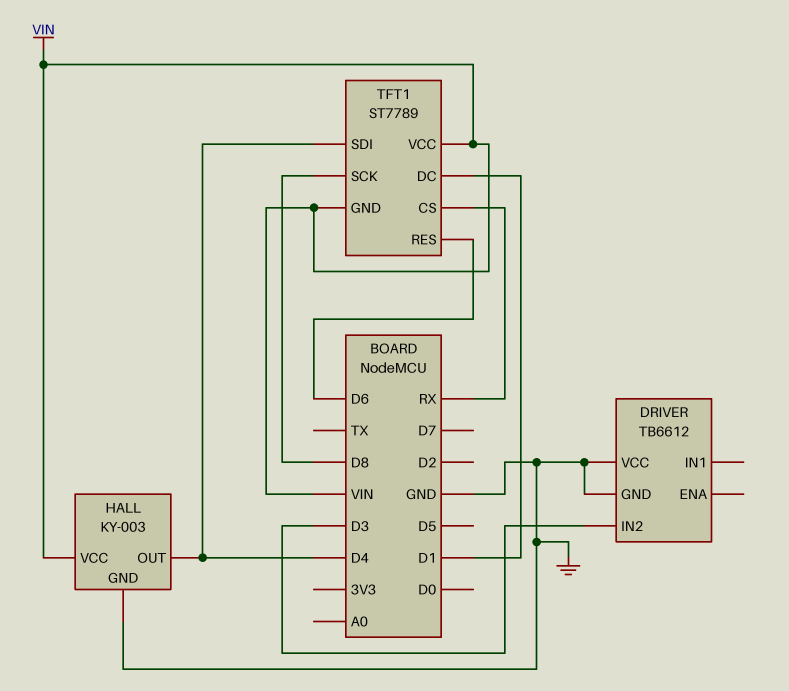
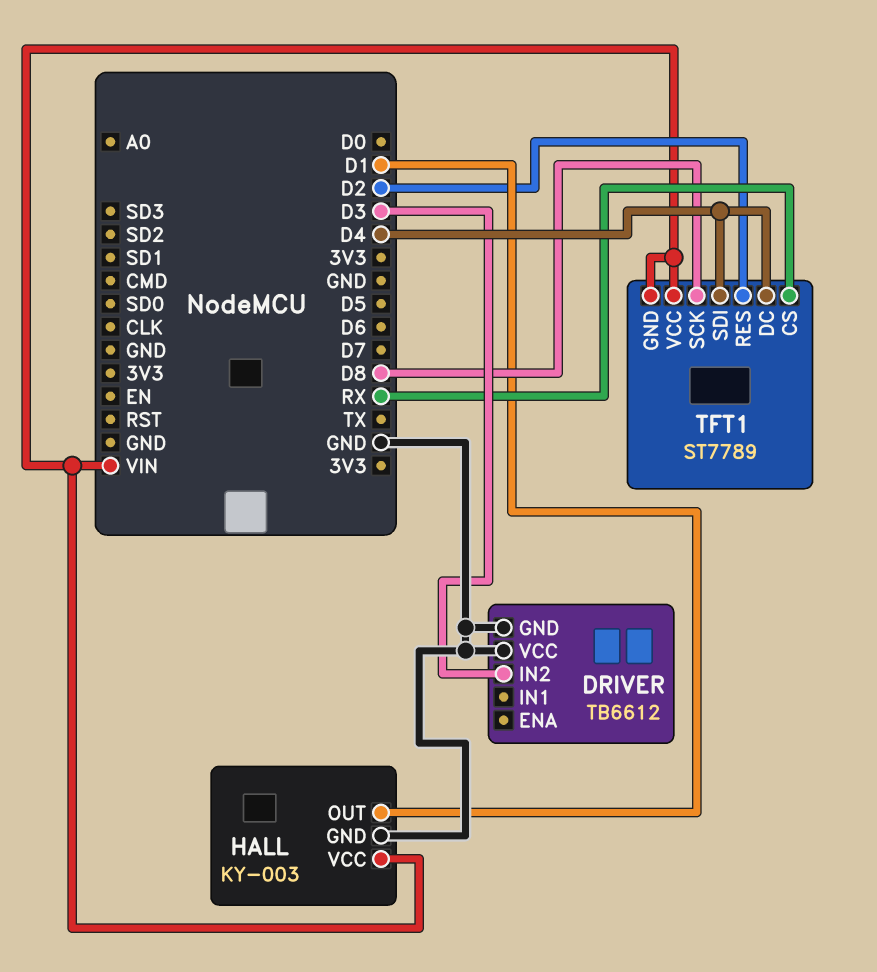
HALL pin OUT: D4 -> D1
TFT1 pin DC: D1 -> D4
TFT1 pin RES: D6 -> D2

